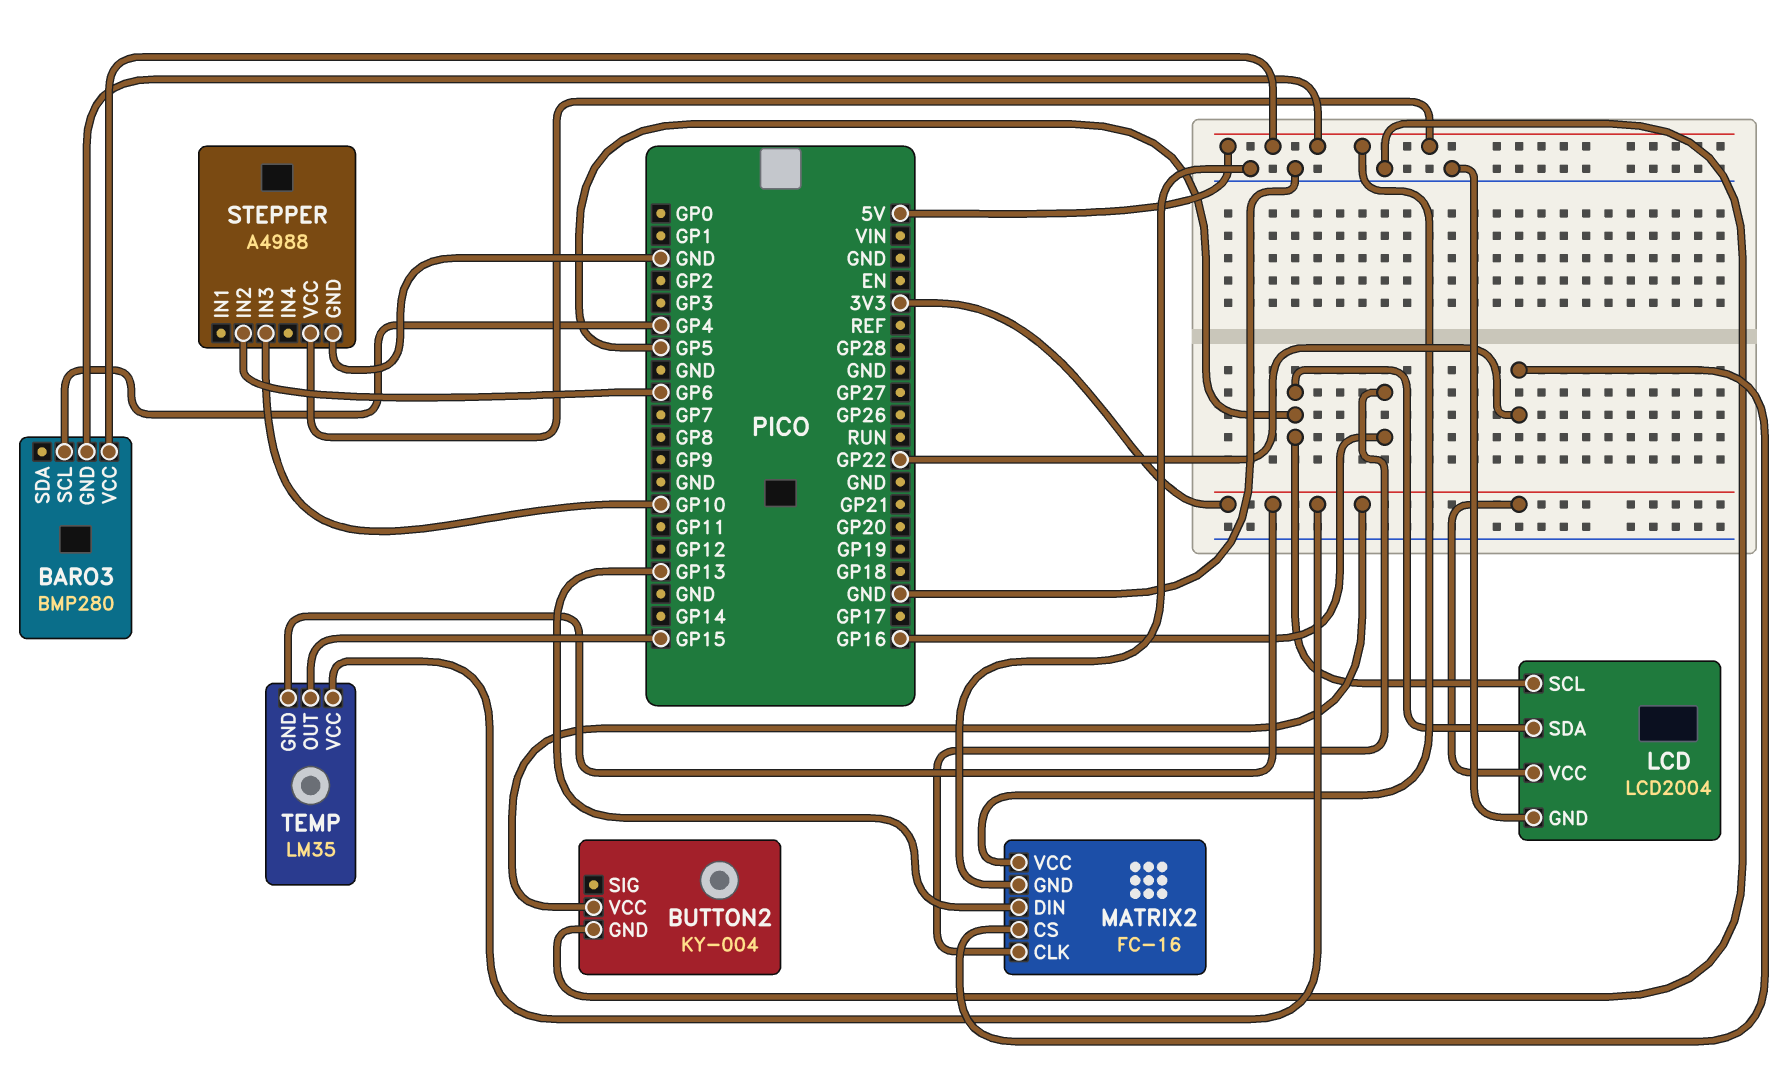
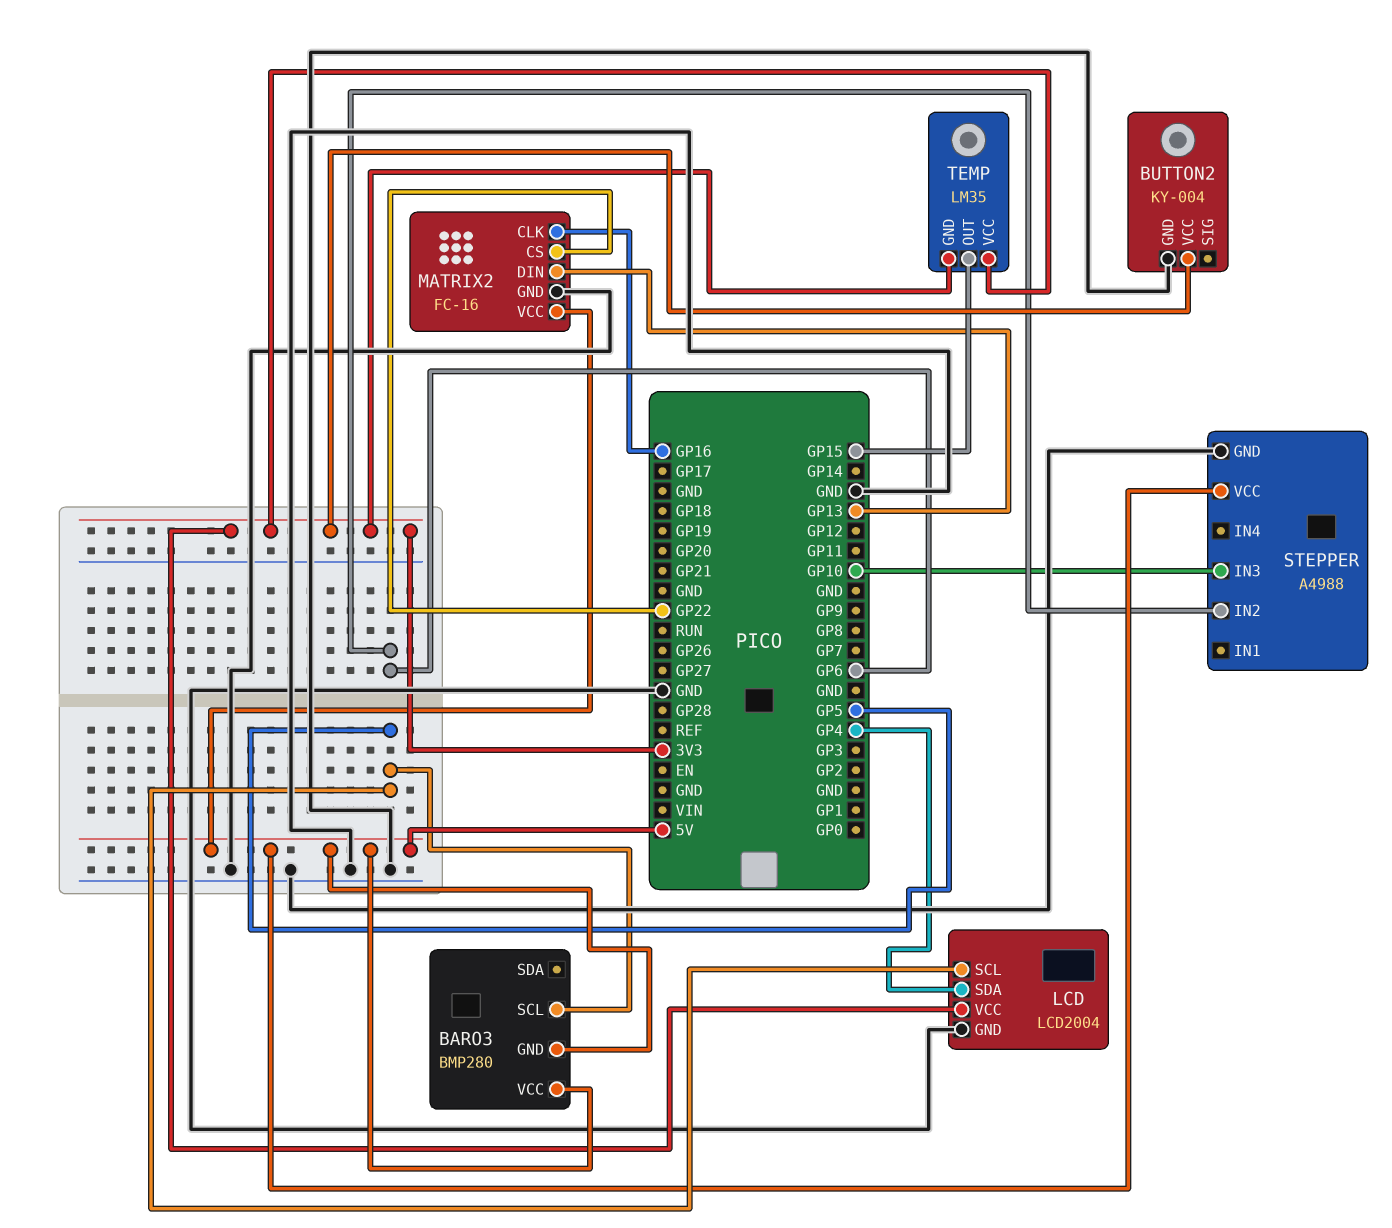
BARO3 pin SCL: GP4 -> GP5
LCD pin SDA: GP5 -> GP4

